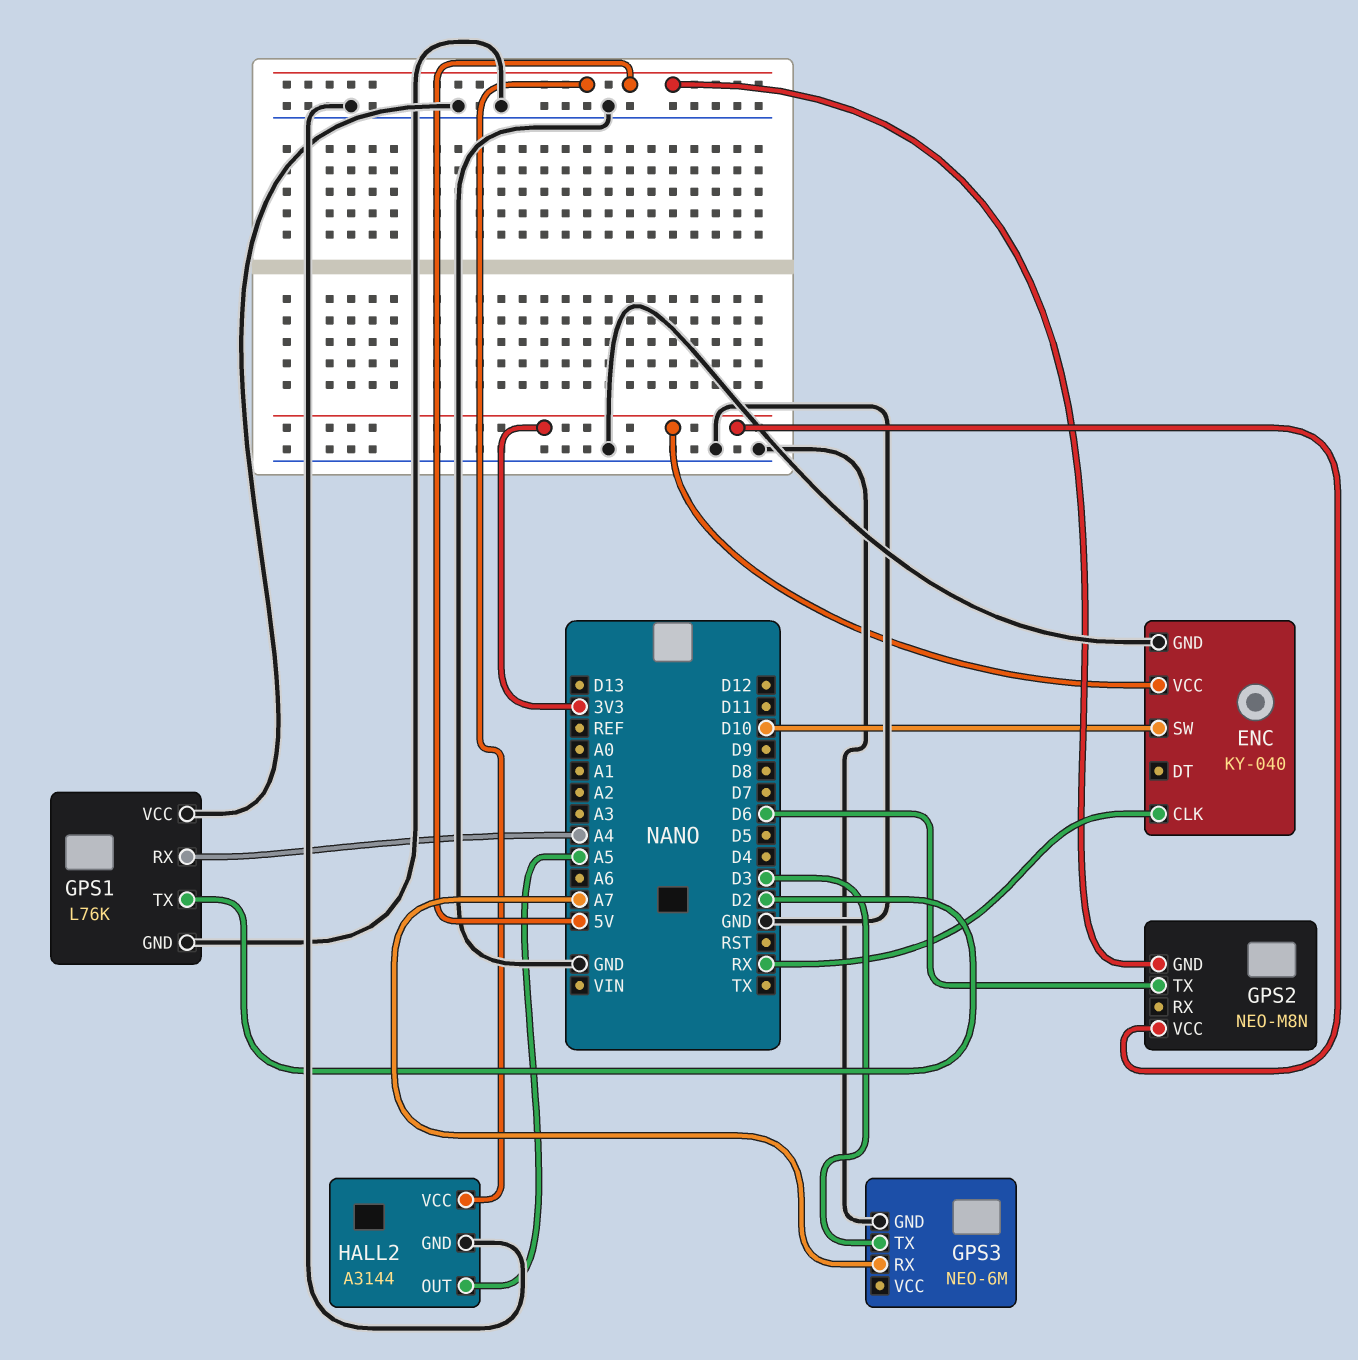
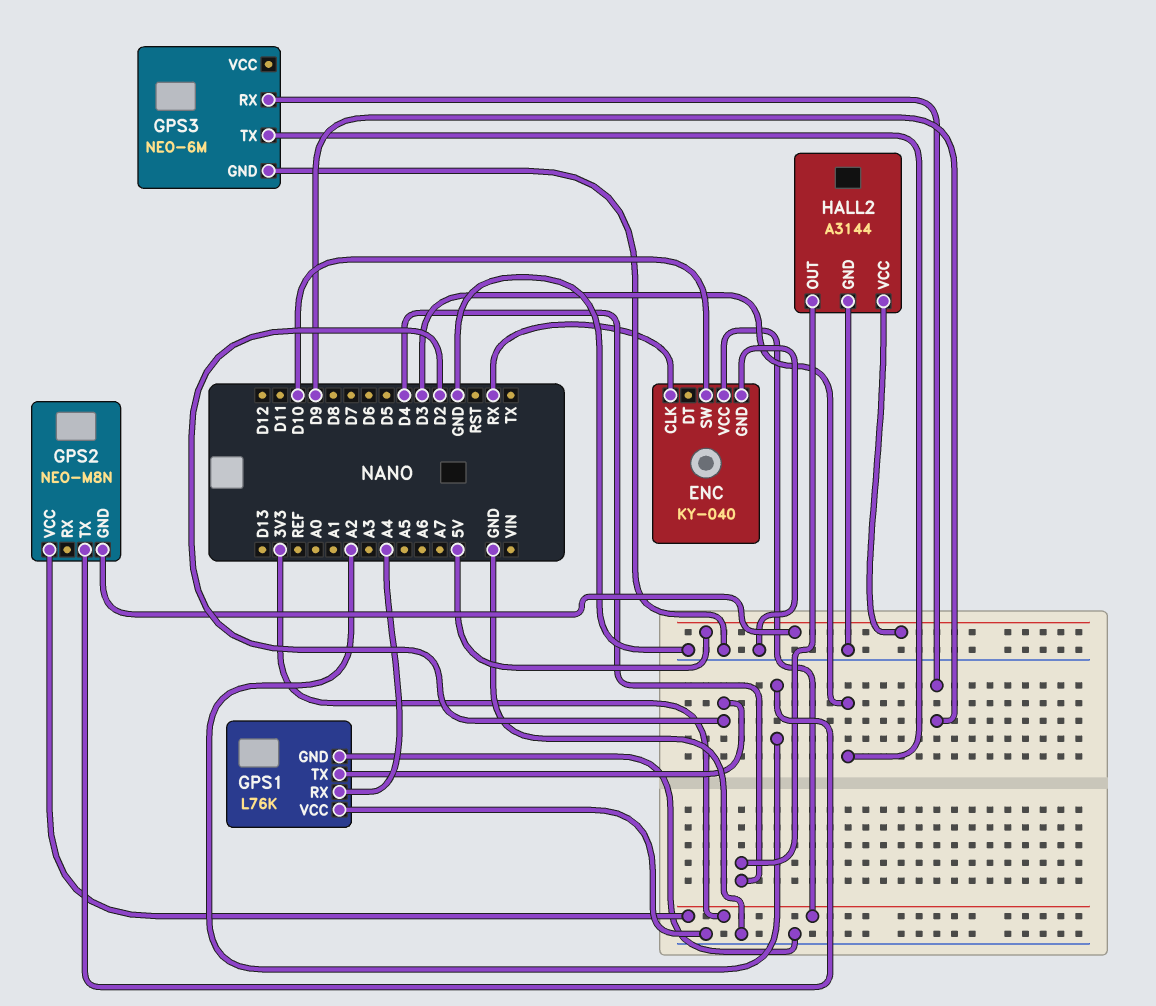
GPS2 pin TX: D6 -> A2
GPS3 pin RX: A7 -> D9
HALL2 pin OUT: A5 -> D4

